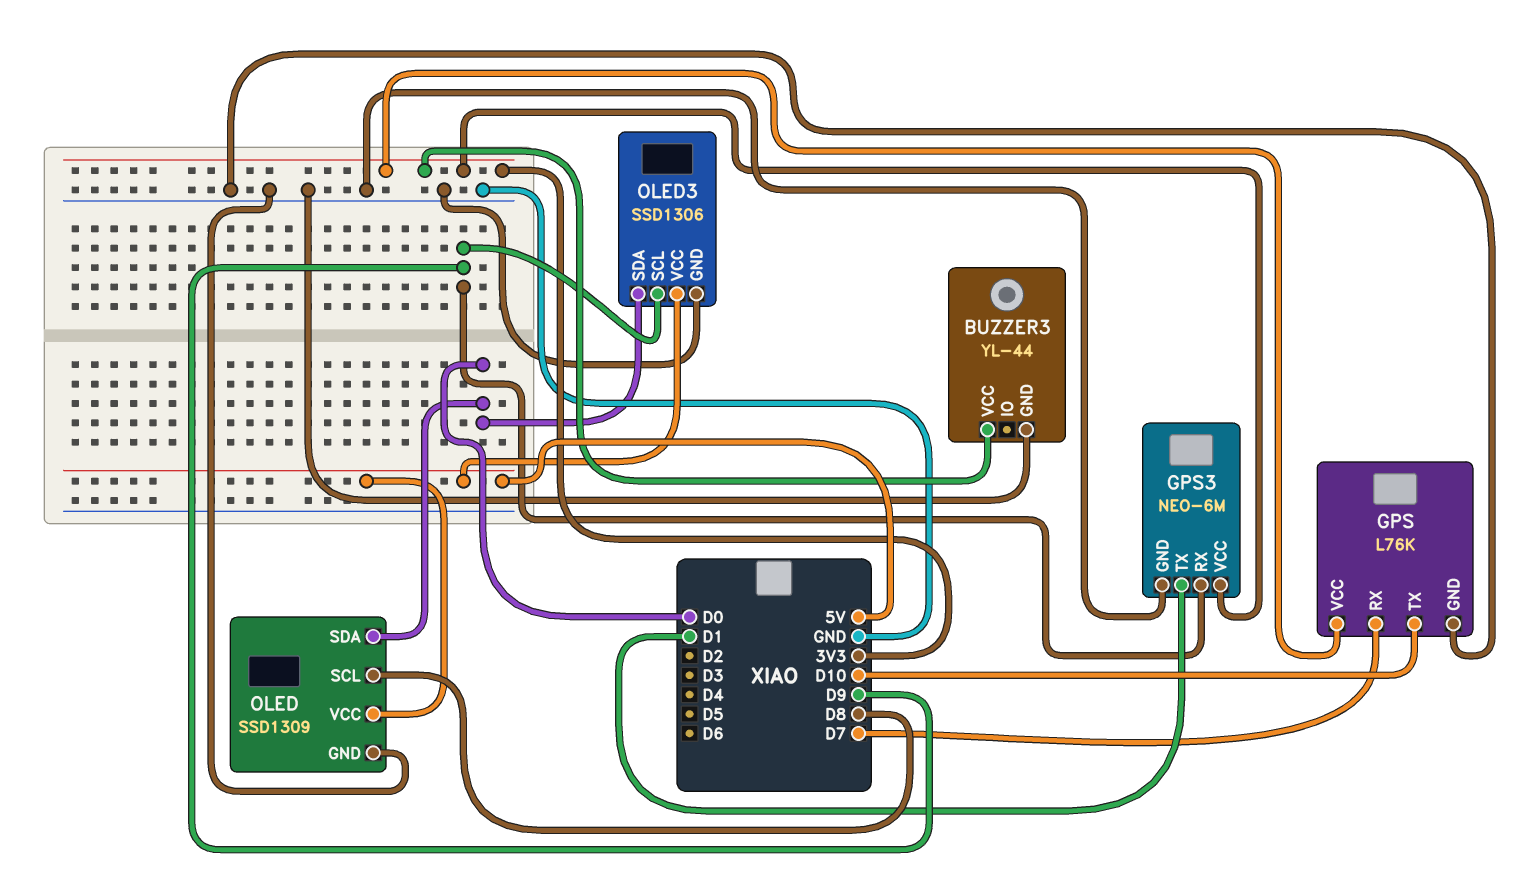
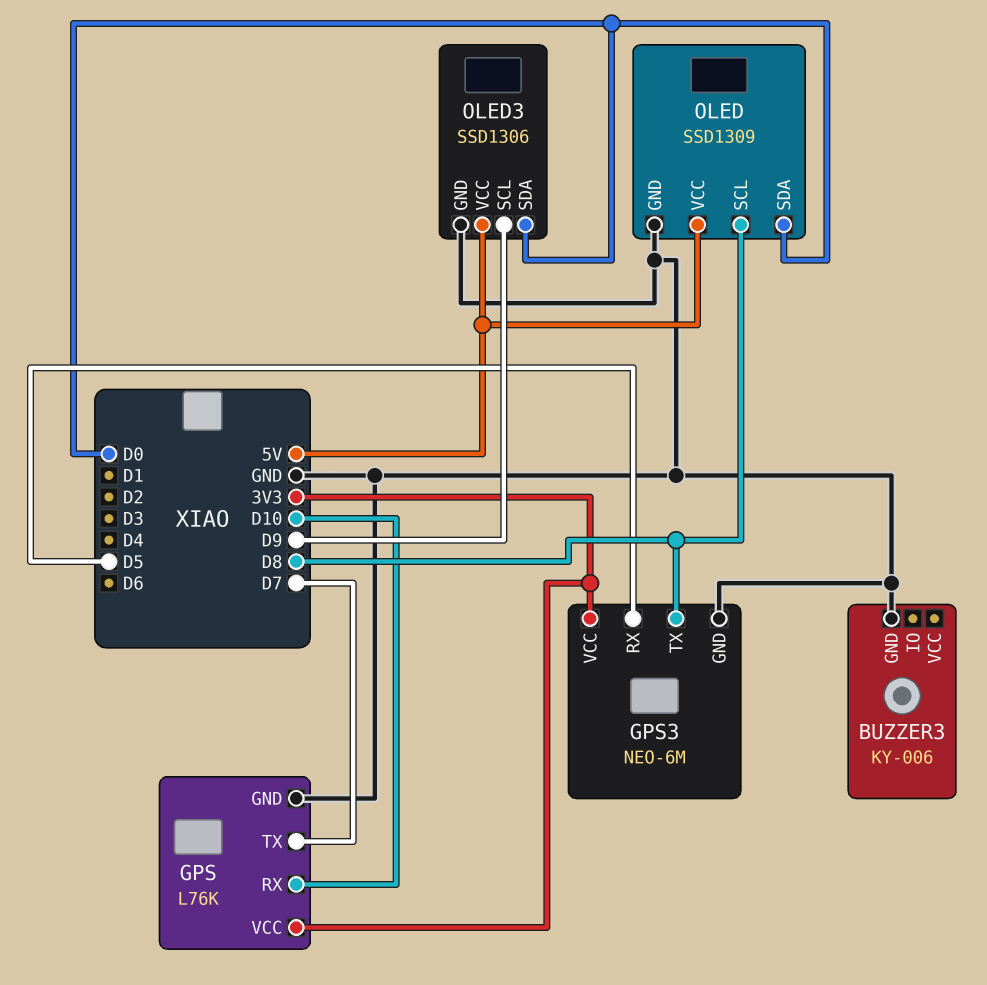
BUZZER3: YL-44 -> KY-006
BUZZER3 pin VCC: 3V3 -> none
GPS pin RX: D7 -> D10
GPS pin TX: D10 -> D7
GPS3 pin RX: D9 -> D5
GPS3 pin TX: D1 -> D8

